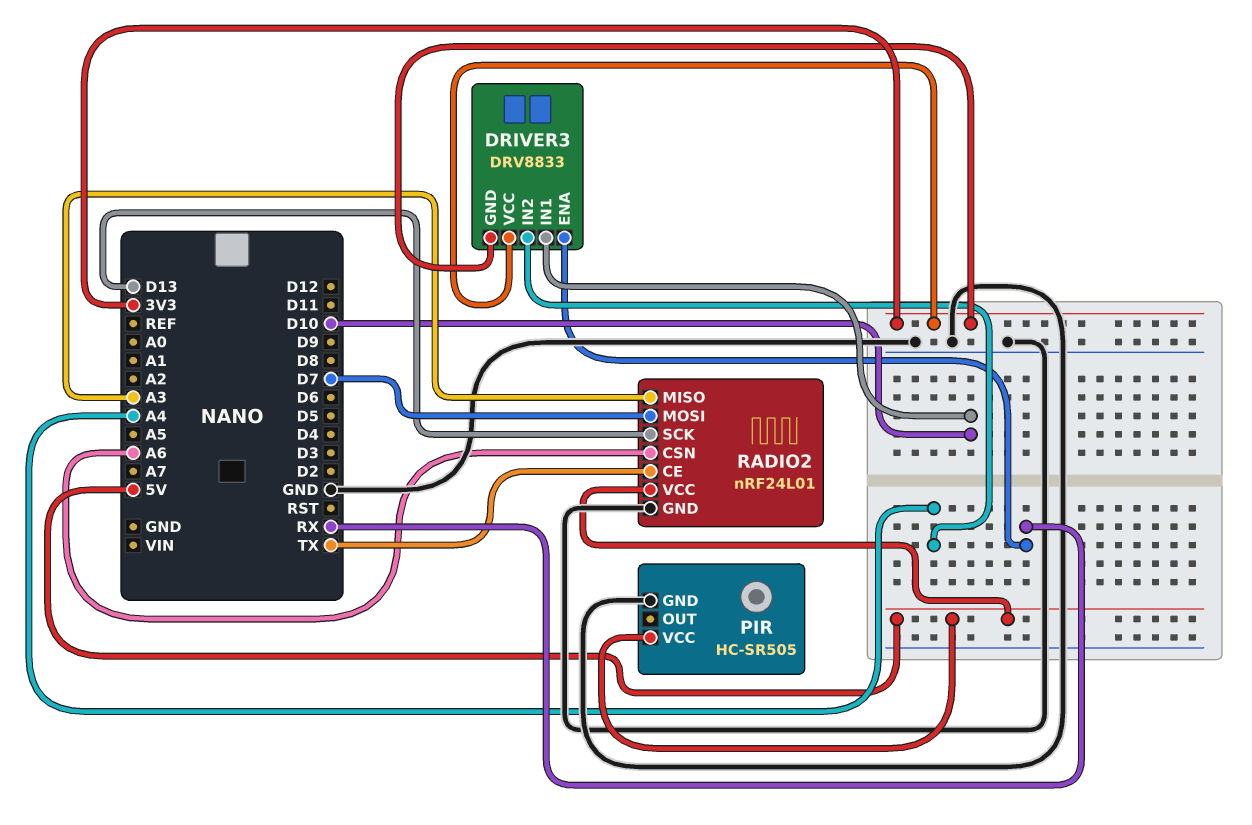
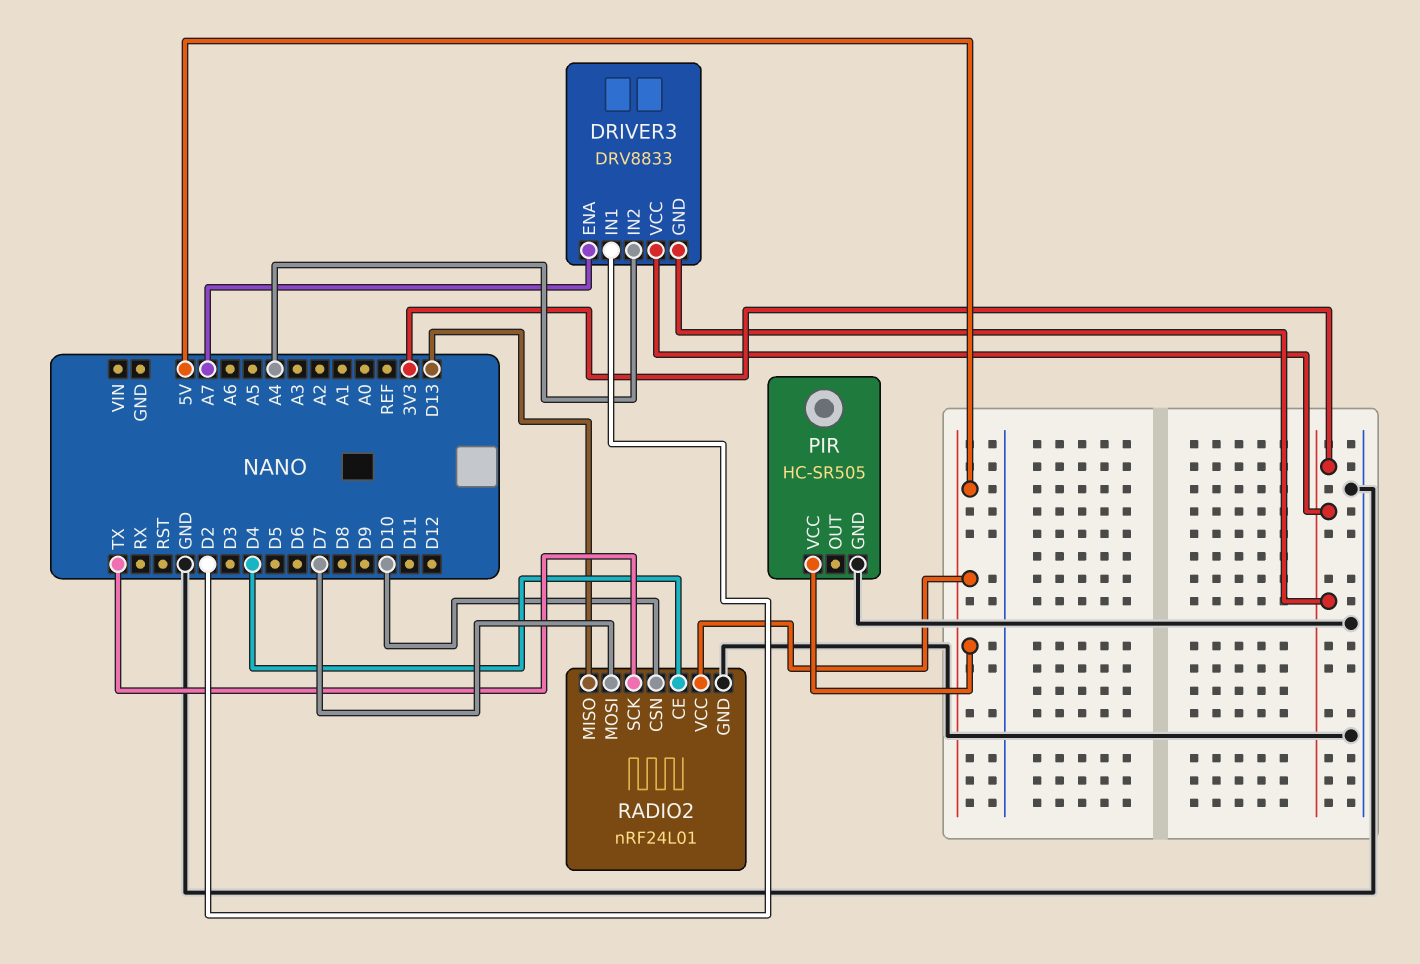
DRIVER3 pin ENA: RX -> A7
DRIVER3 pin IN1: D10 -> D2
RADIO2 pin CE: TX -> D4
RADIO2 pin CSN: A6 -> D10
RADIO2 pin MISO: A3 -> D13
RADIO2 pin SCK: D13 -> TX

